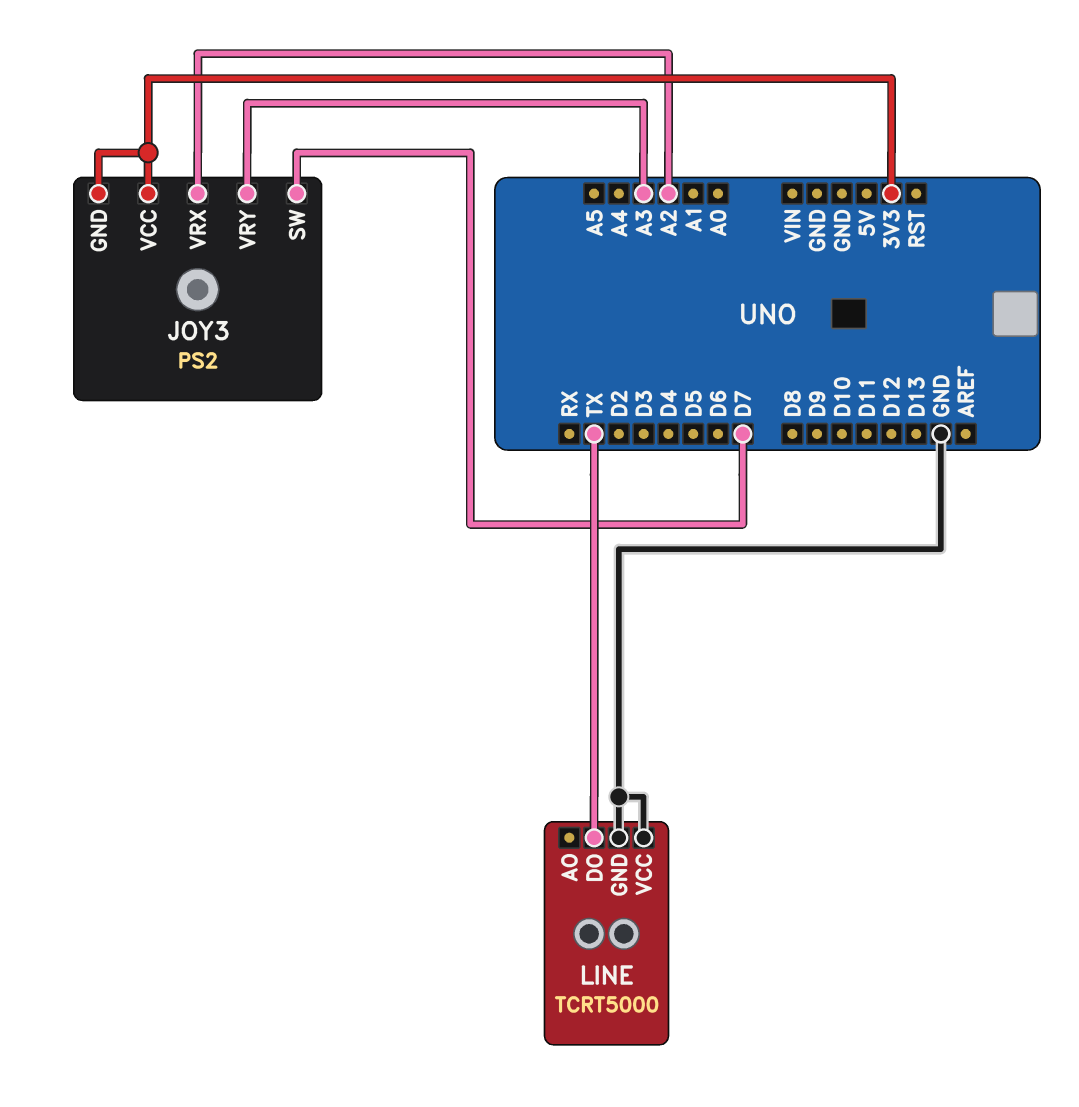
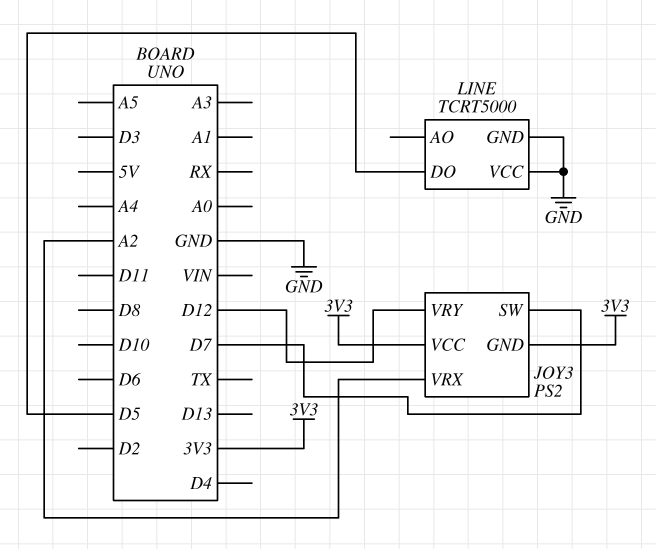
JOY3 pin VRY: A3 -> D12
LINE pin DO: TX -> D5

